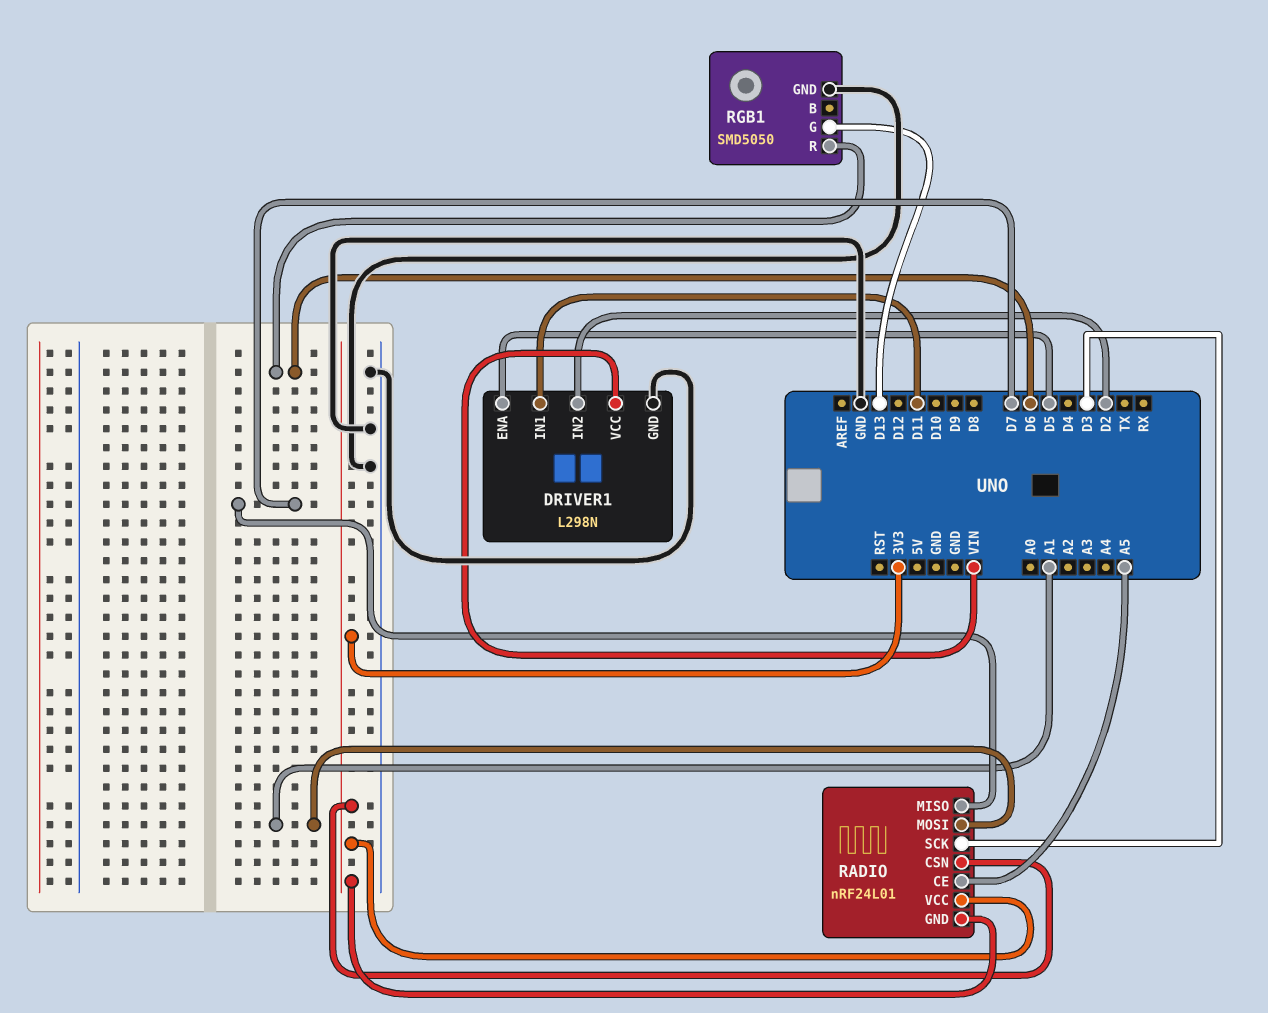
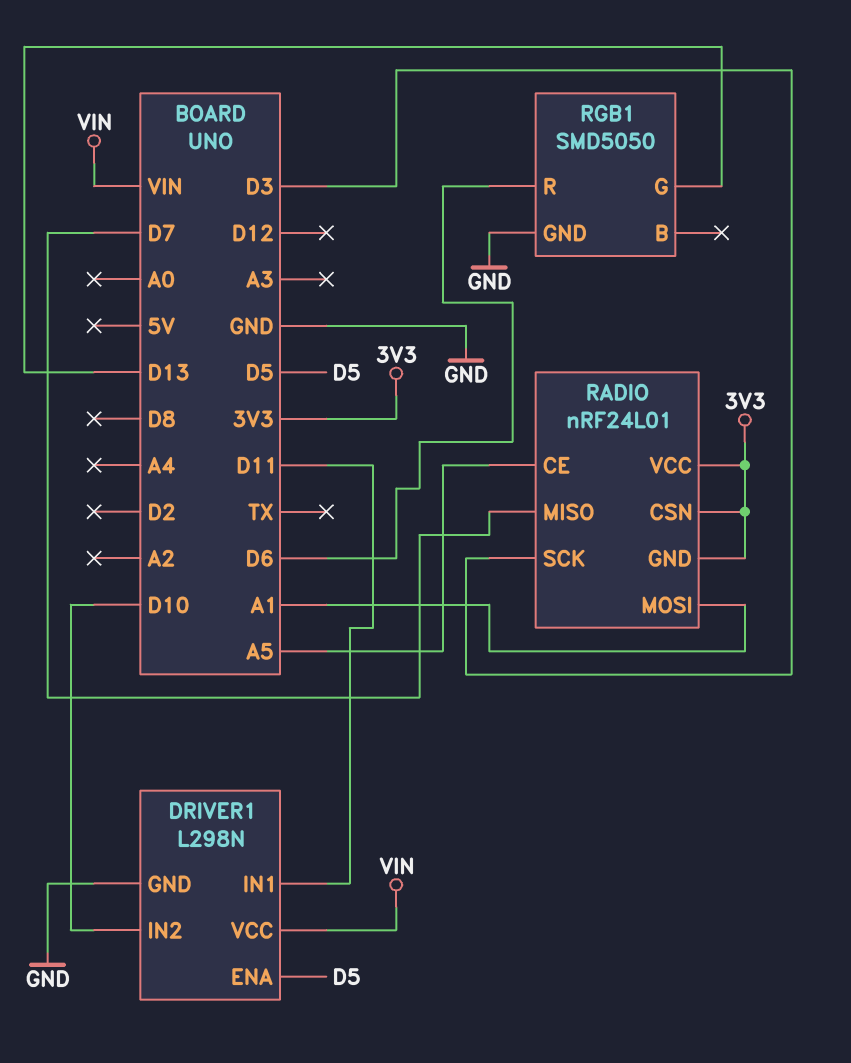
DRIVER1 pin IN2: D2 -> D10

